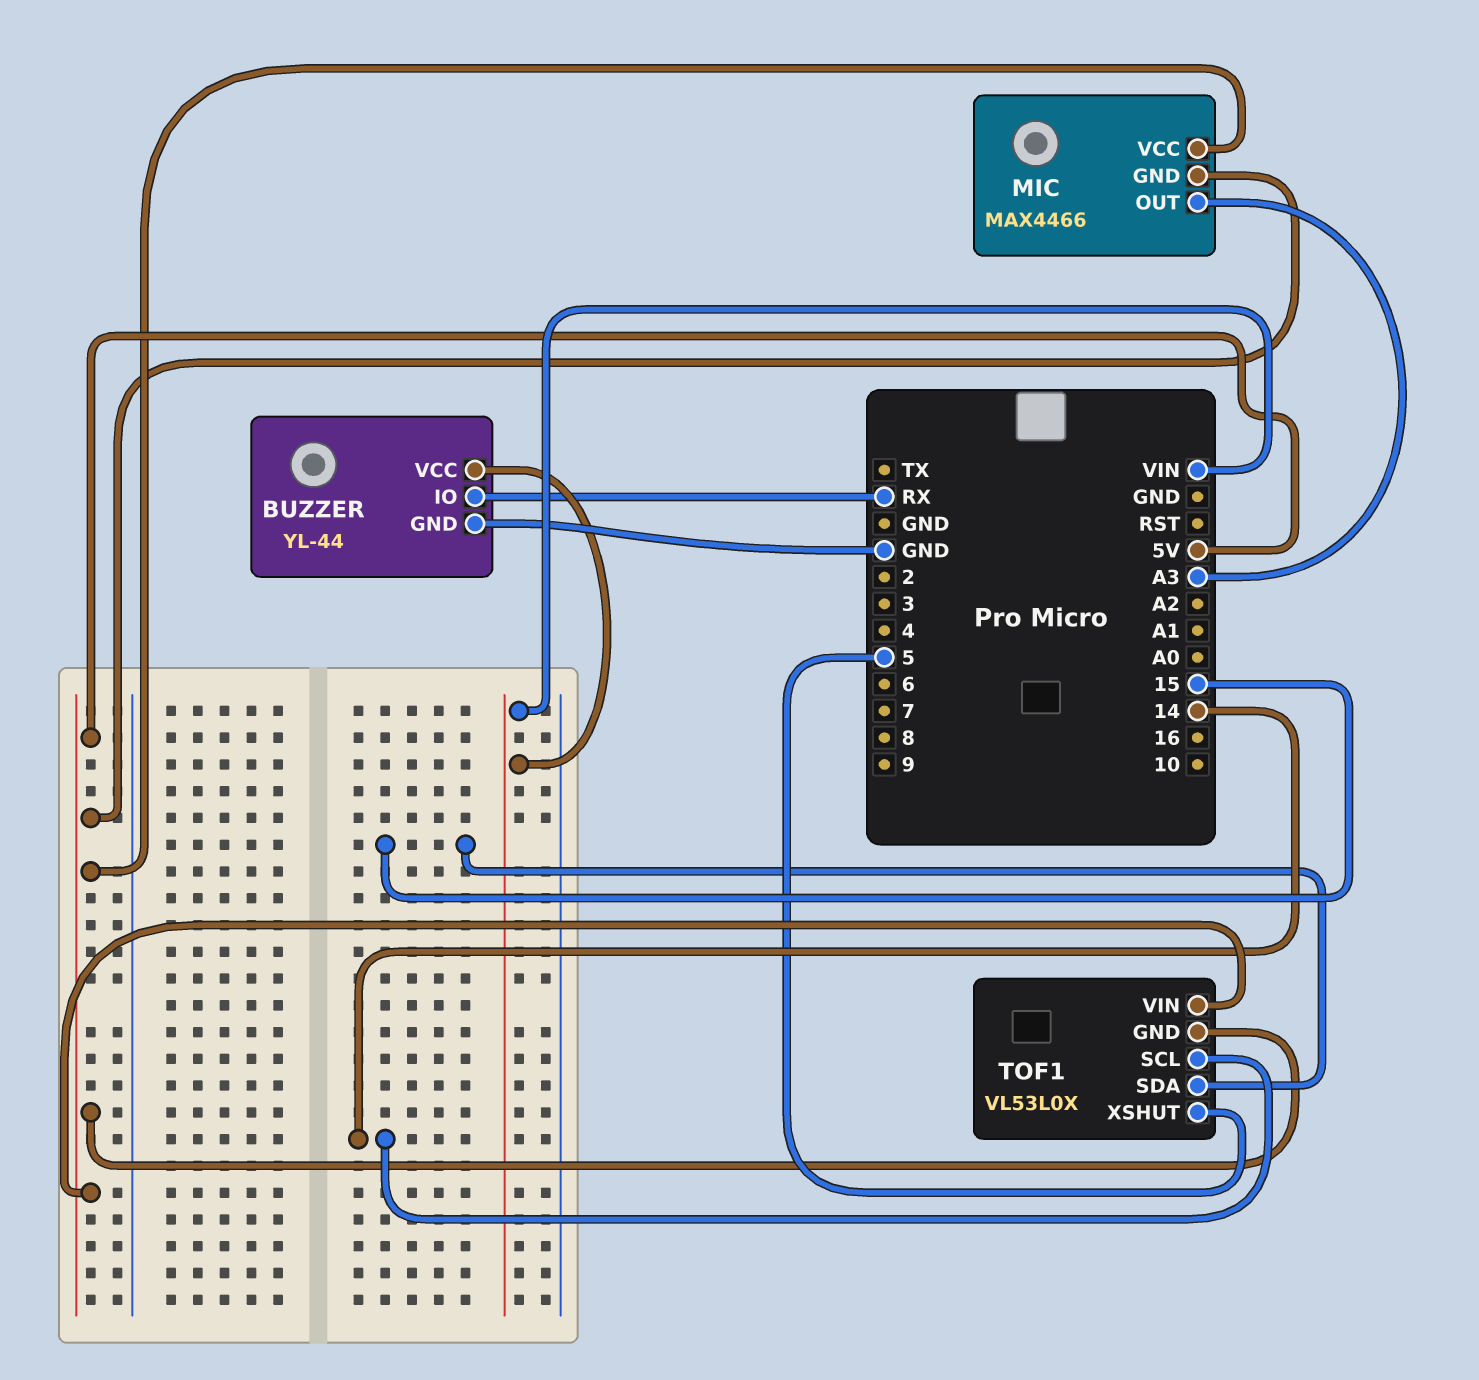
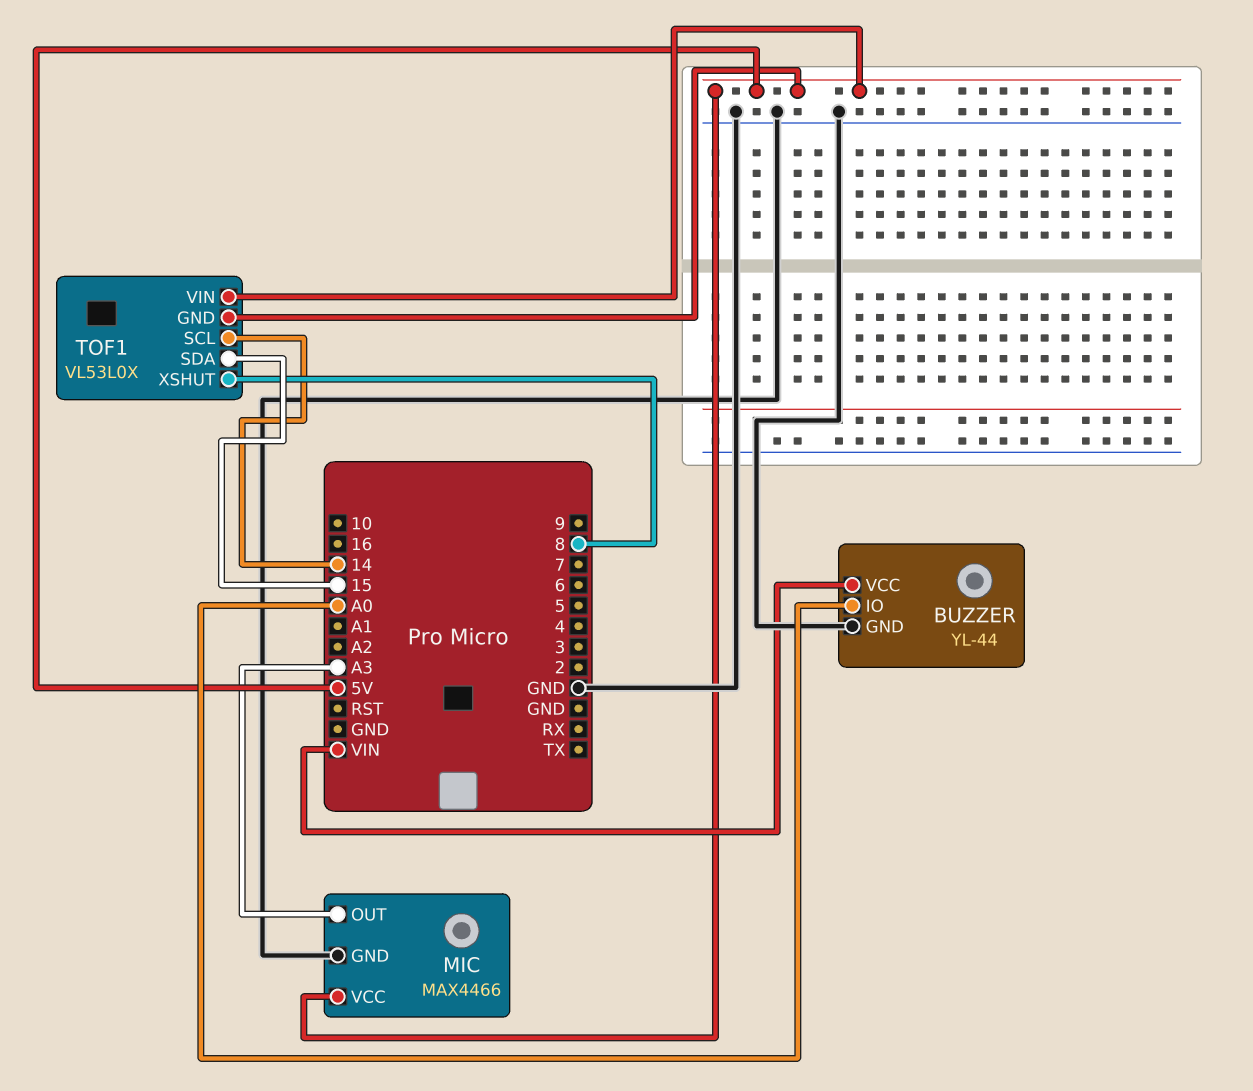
BUZZER pin IO: RX -> A0
MIC pin GND: 5V -> GND
TOF1 pin XSHUT: 5 -> 8

